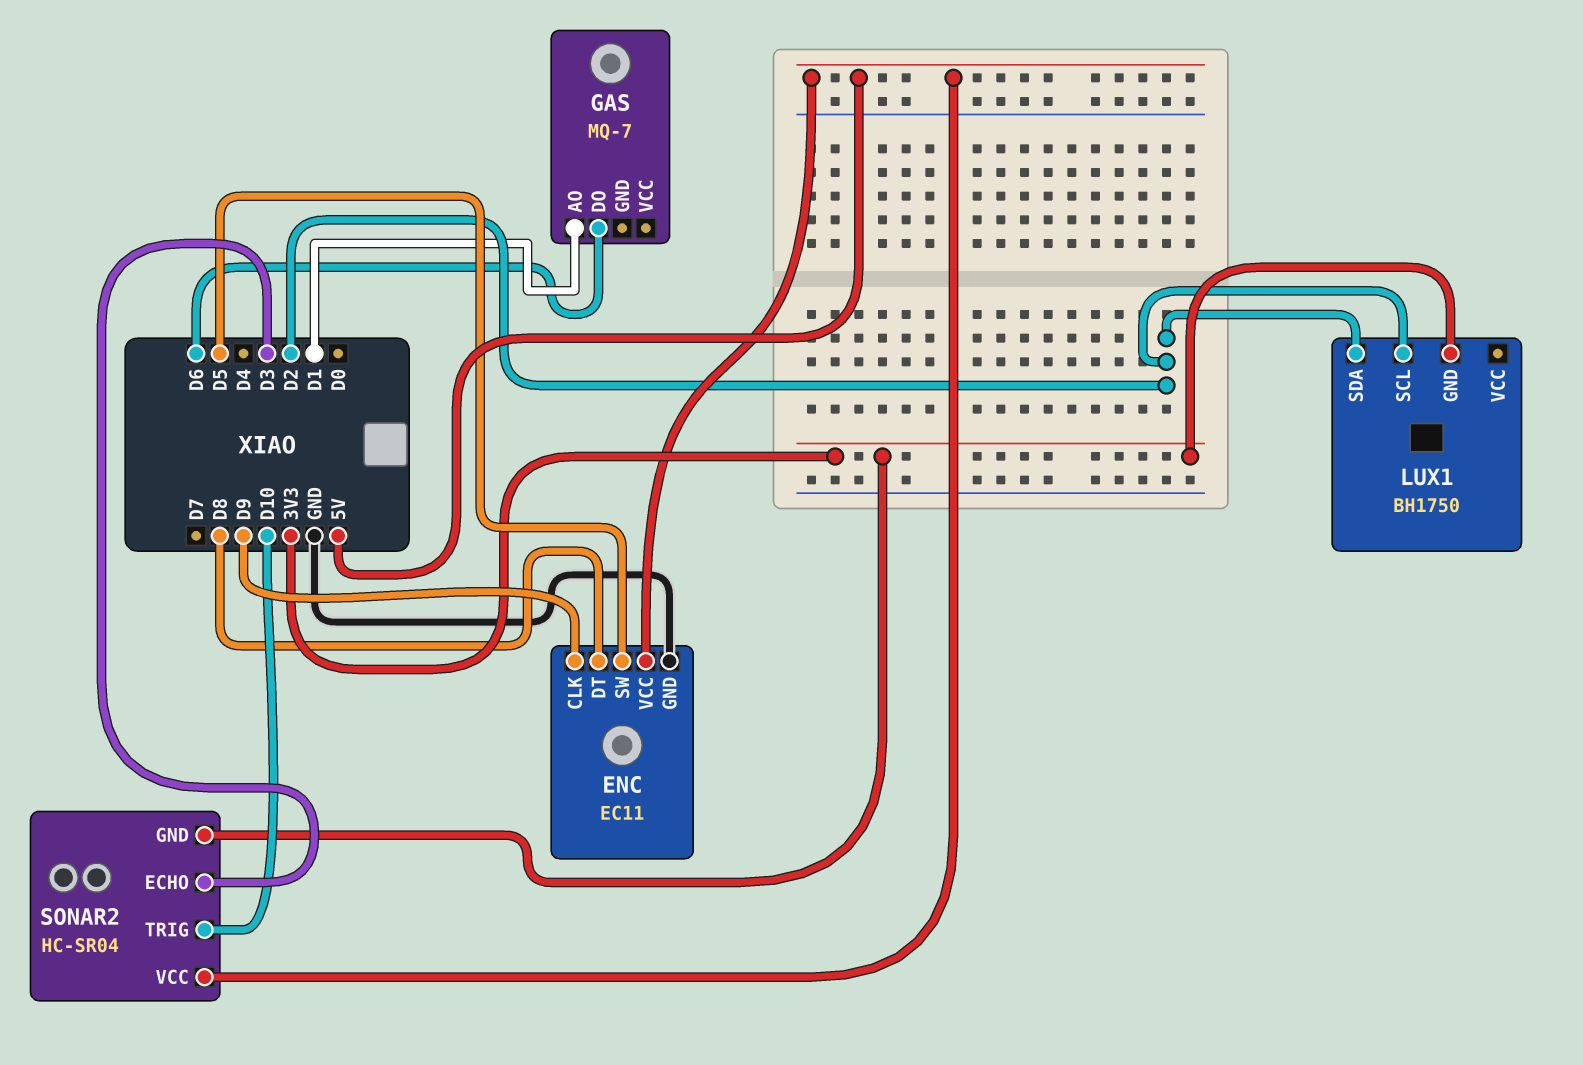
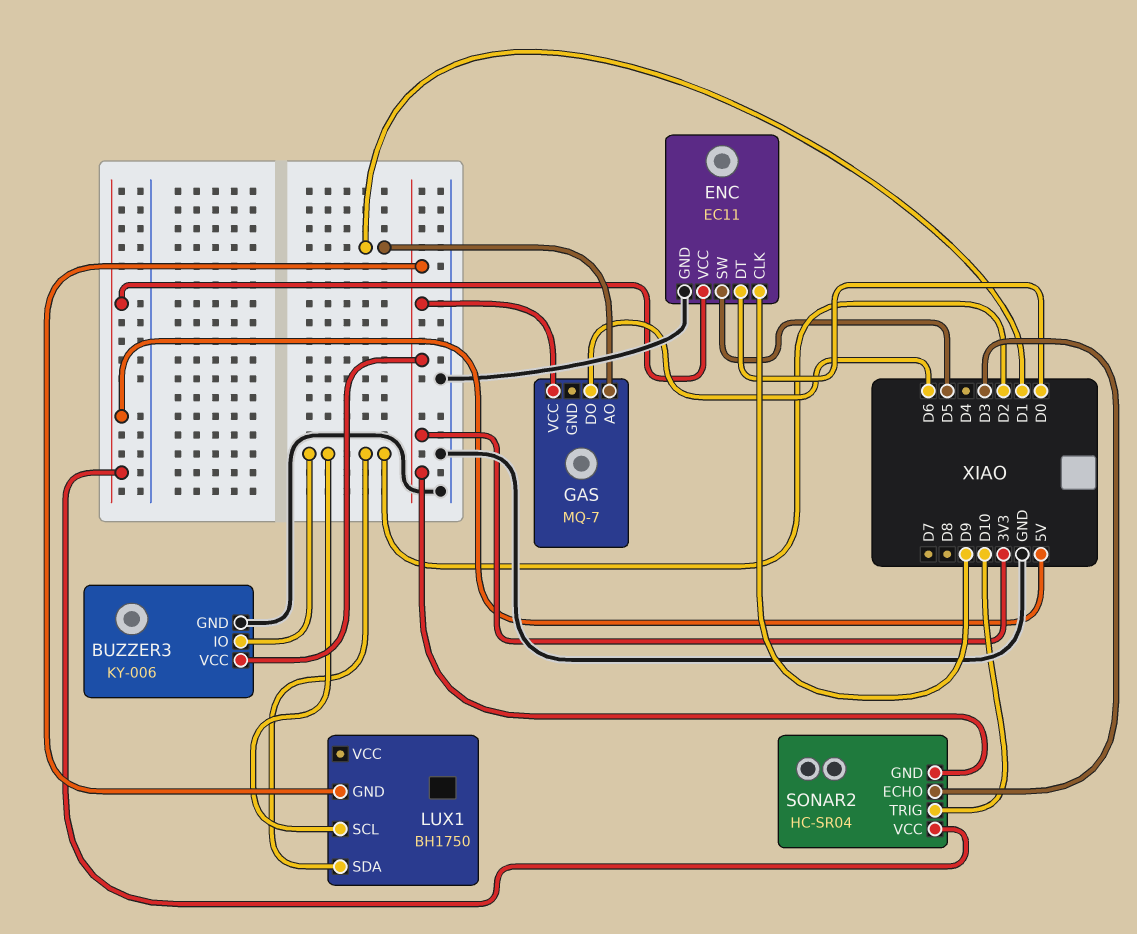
BUZZER3: none -> KY-006
BUZZER3 pin GND: none -> GND
BUZZER3 pin IO: none -> D2
BUZZER3 pin VCC: none -> 3V3
ENC pin DT: D8 -> D0
GAS pin VCC: none -> 3V3

